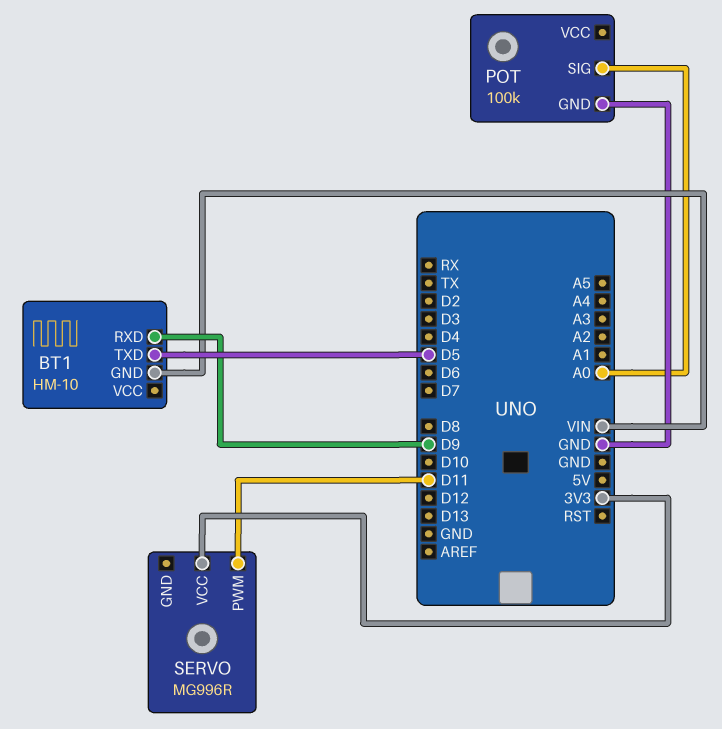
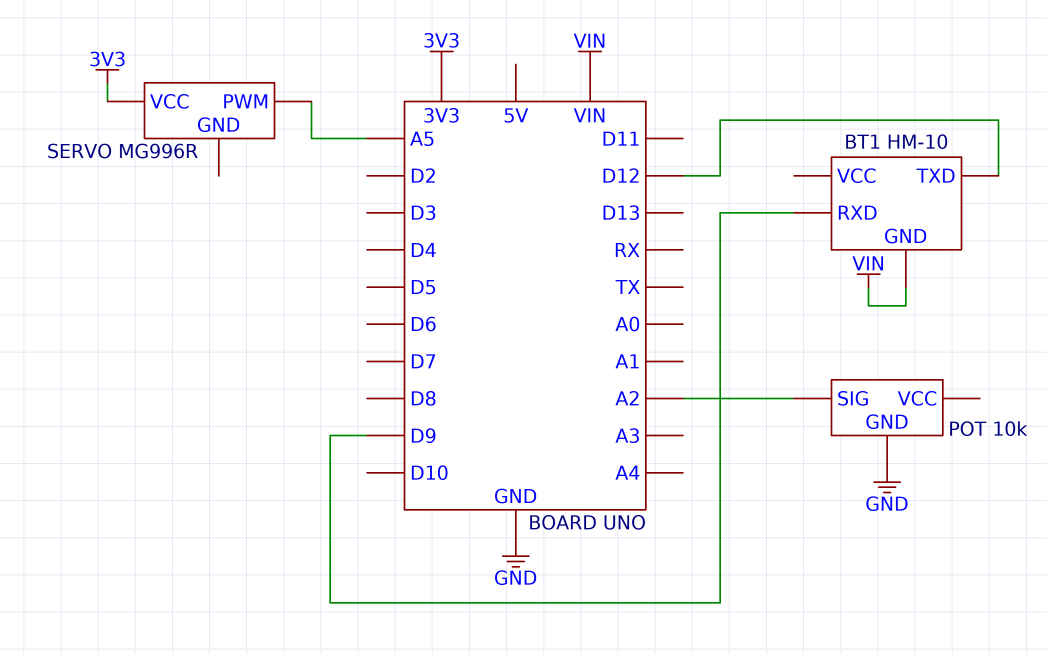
BT1 pin TXD: D5 -> D12
POT: 100k -> 10k
POT pin SIG: A0 -> A2
SERVO pin PWM: D11 -> A5

